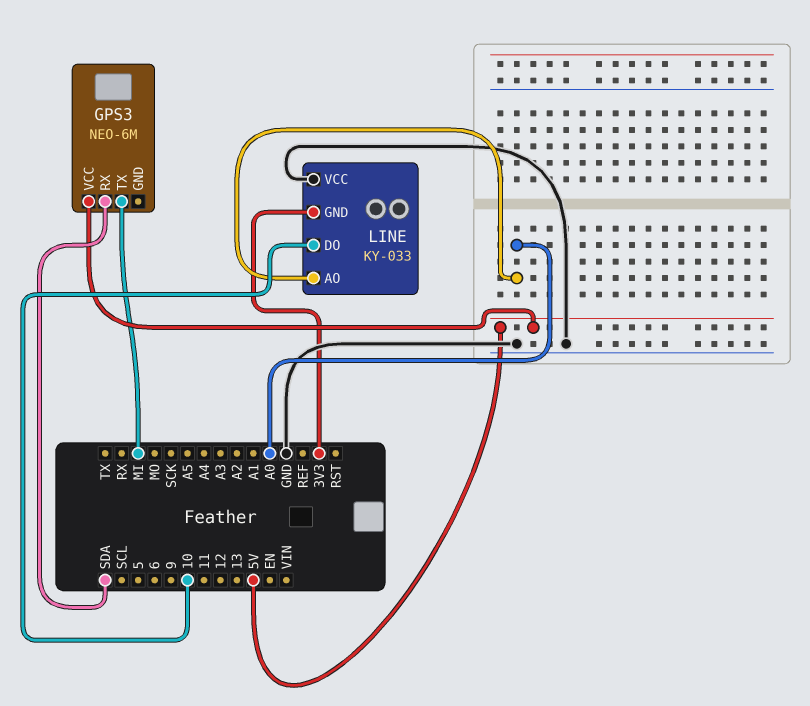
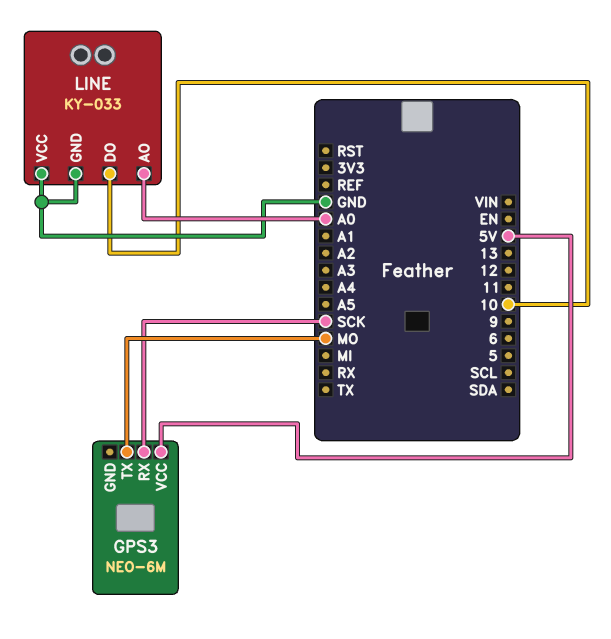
GPS3 pin RX: SDA -> SCK
GPS3 pin TX: MI -> MO
LINE pin GND: 3V3 -> GND

